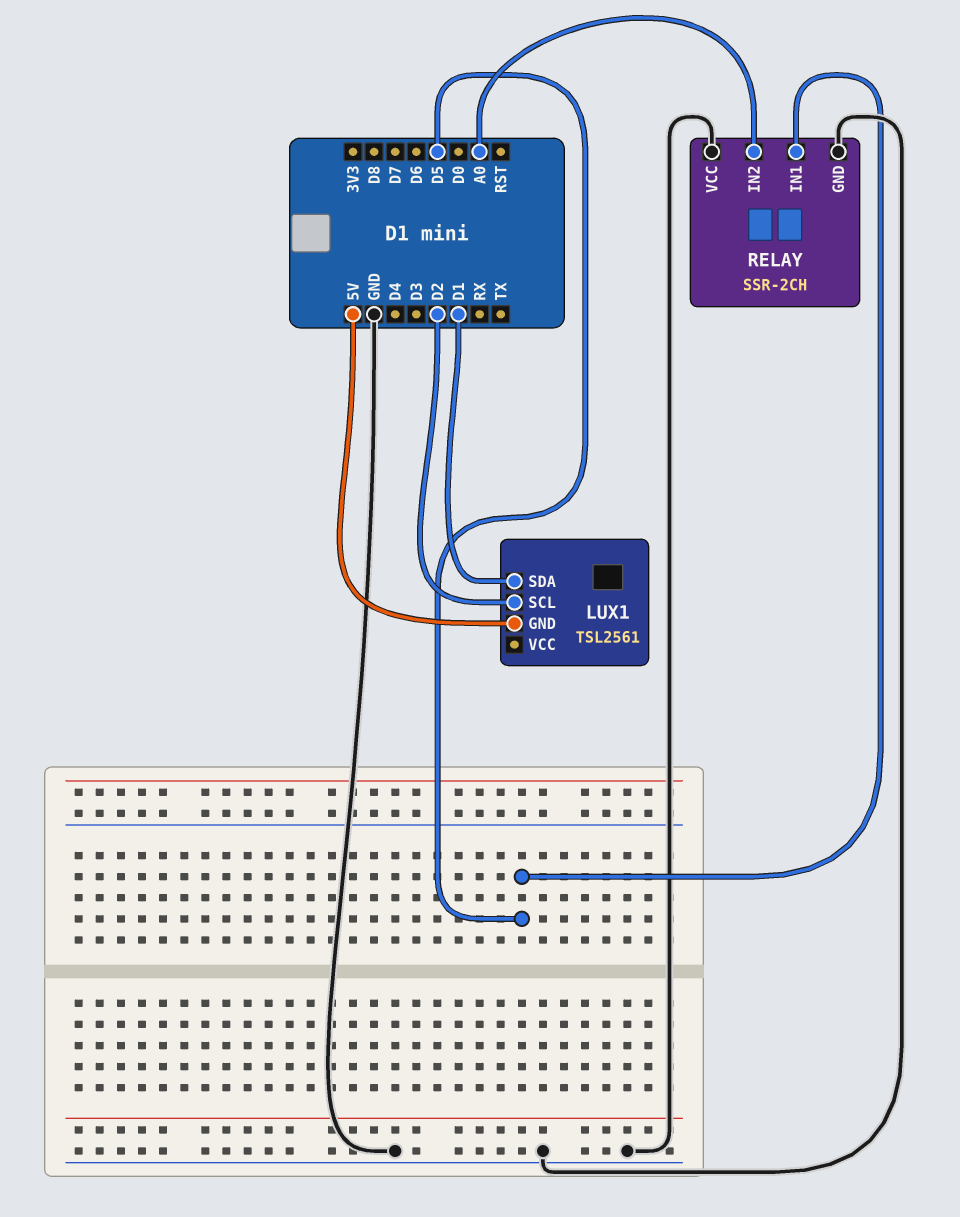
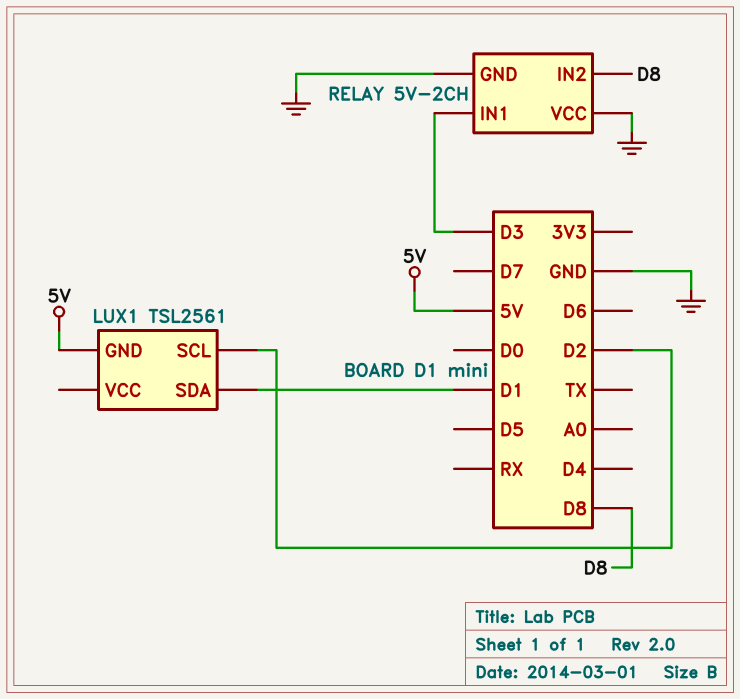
RELAY: SSR-2CH -> 5V-2CH
RELAY pin IN1: D5 -> D3
RELAY pin IN2: A0 -> D8

